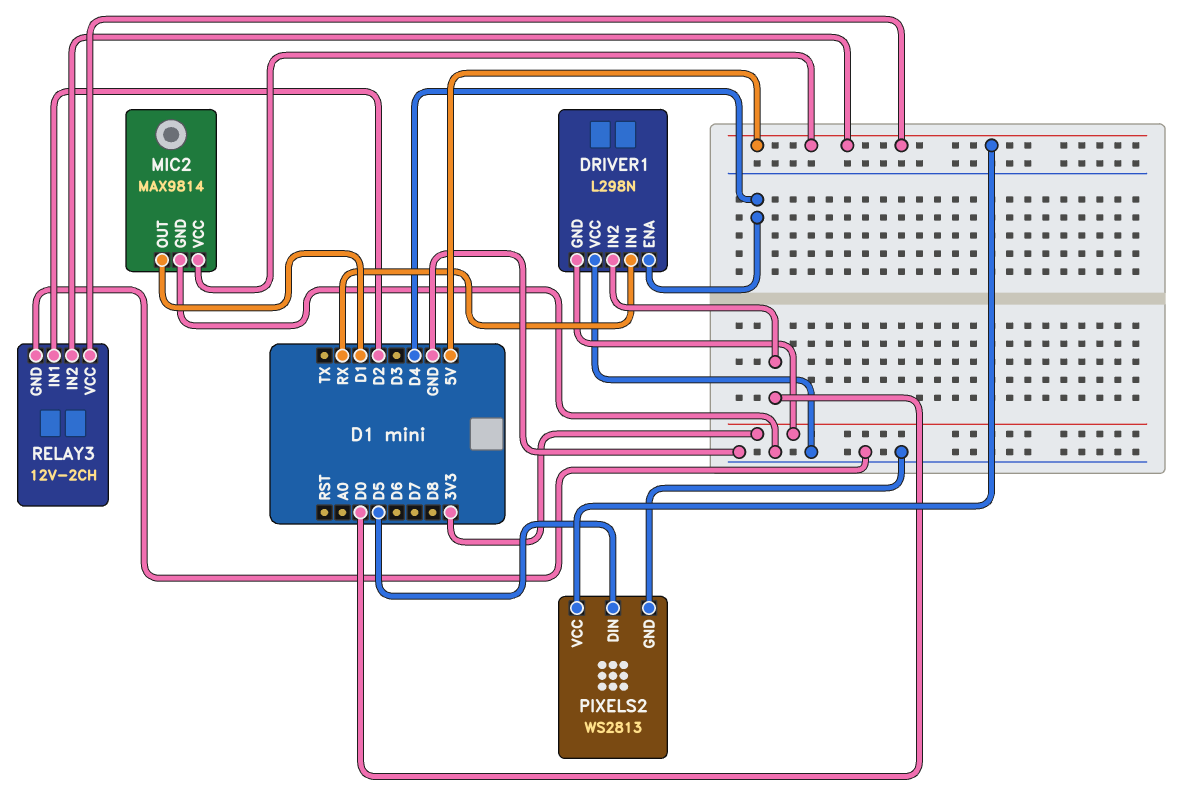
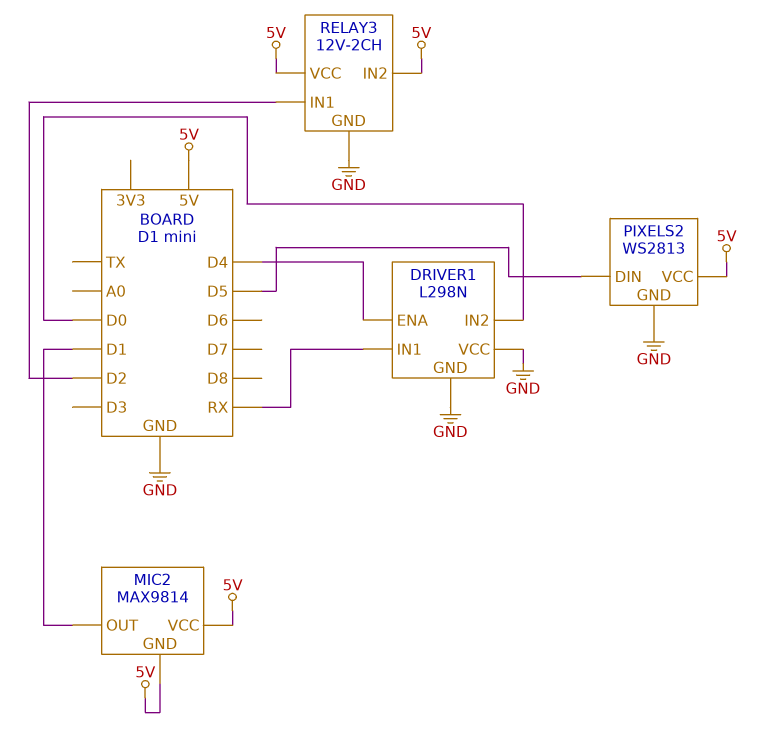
DRIVER1 pin GND: 3V3 -> GND
MIC2 pin GND: GND -> 5V

